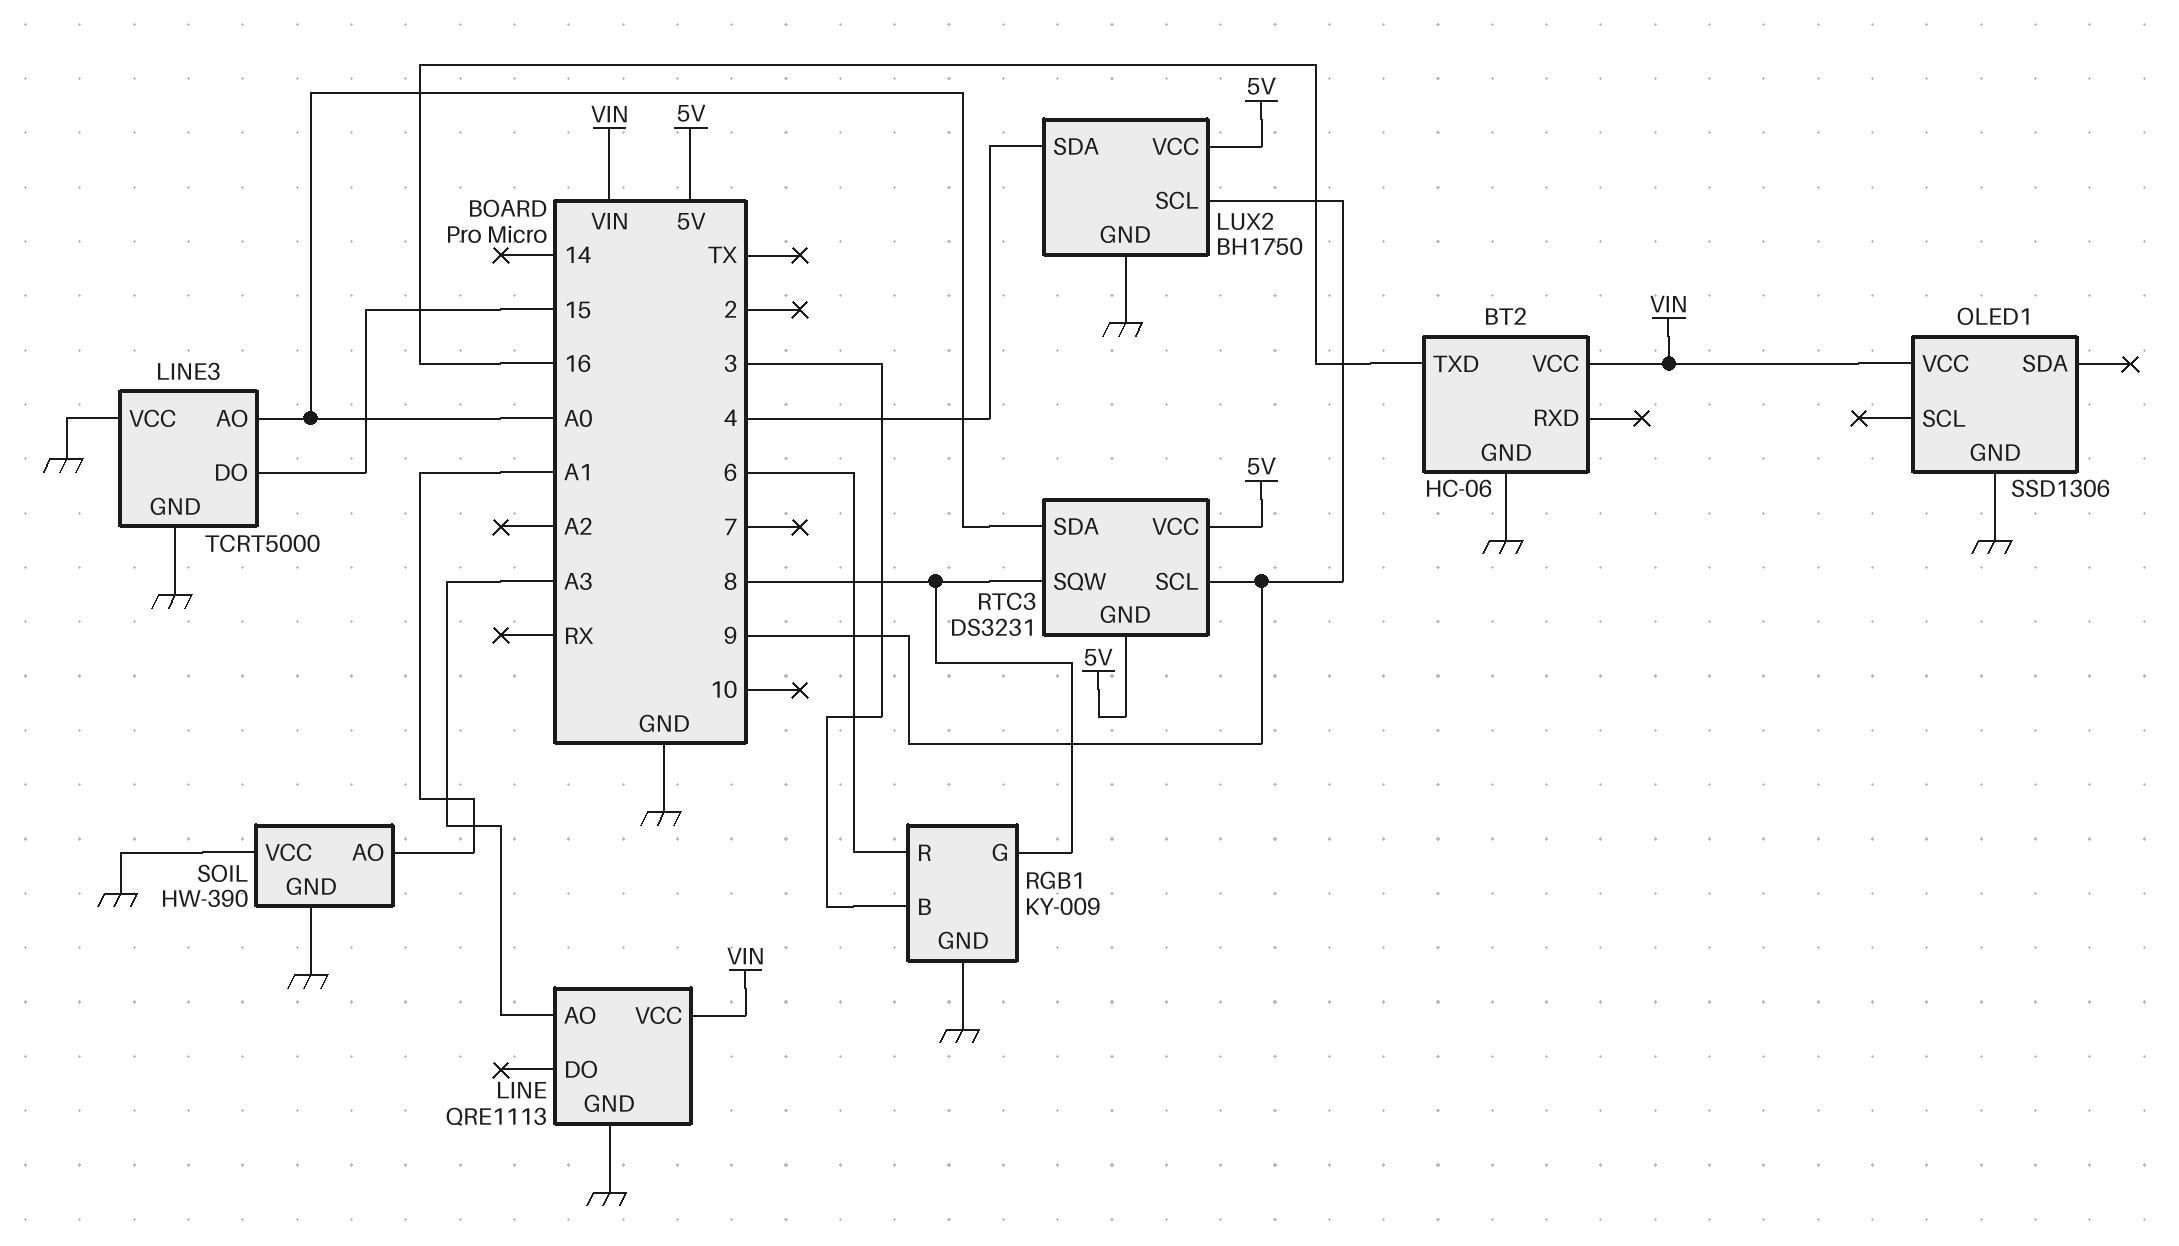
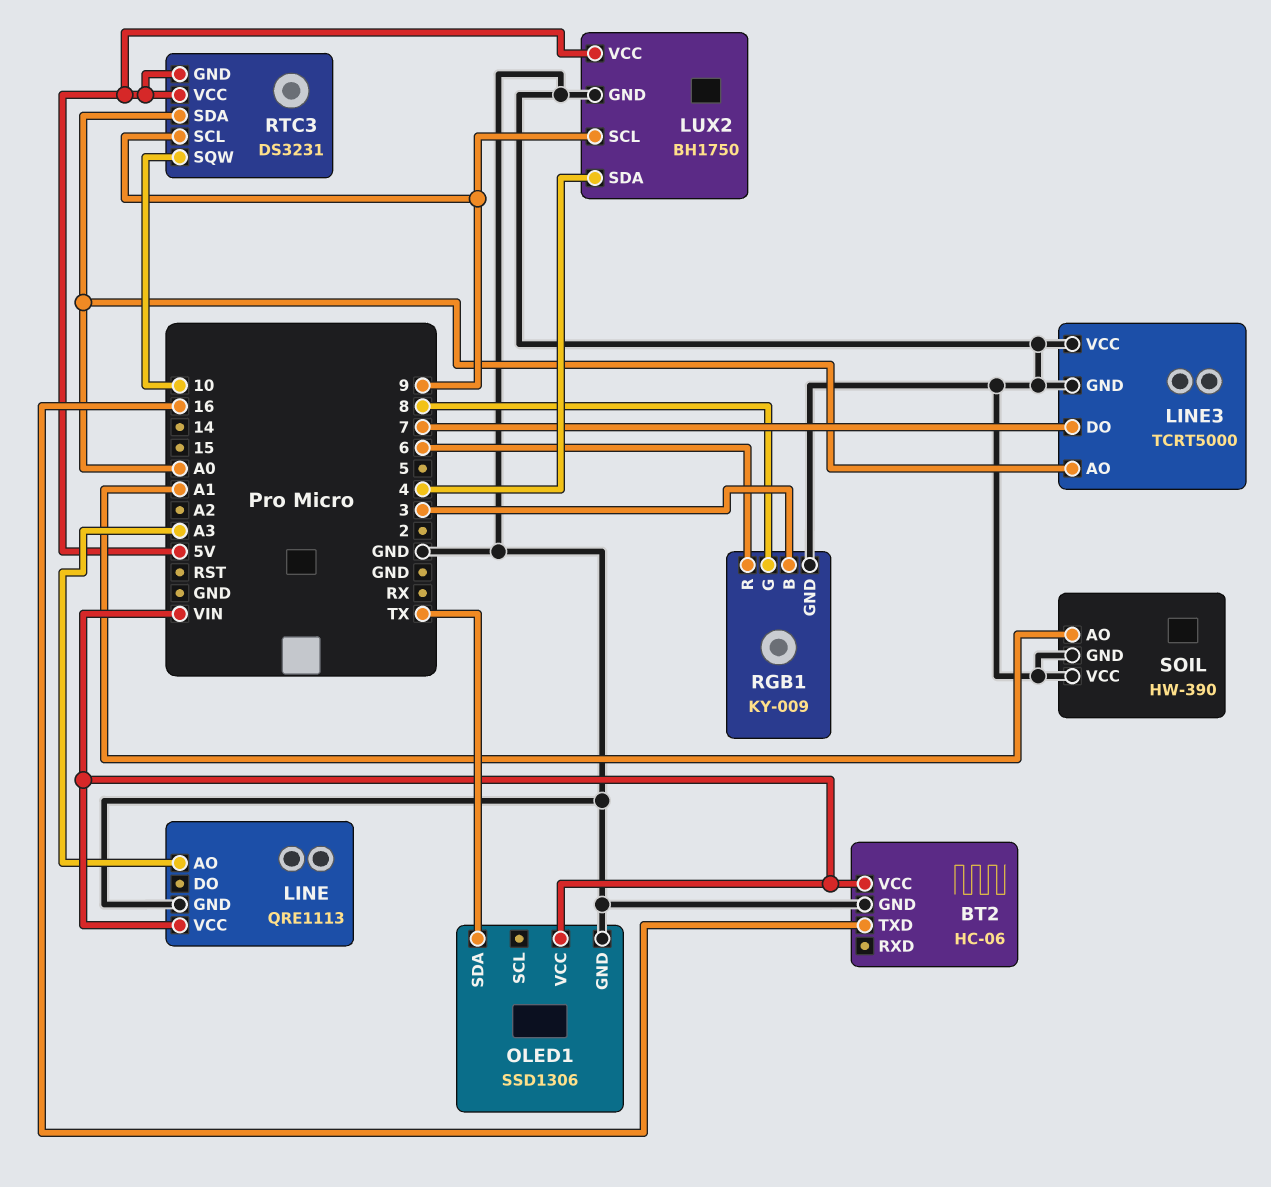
LINE3 pin DO: 15 -> 7
OLED1 pin SDA: none -> TX
RTC3 pin SQW: 8 -> 10

